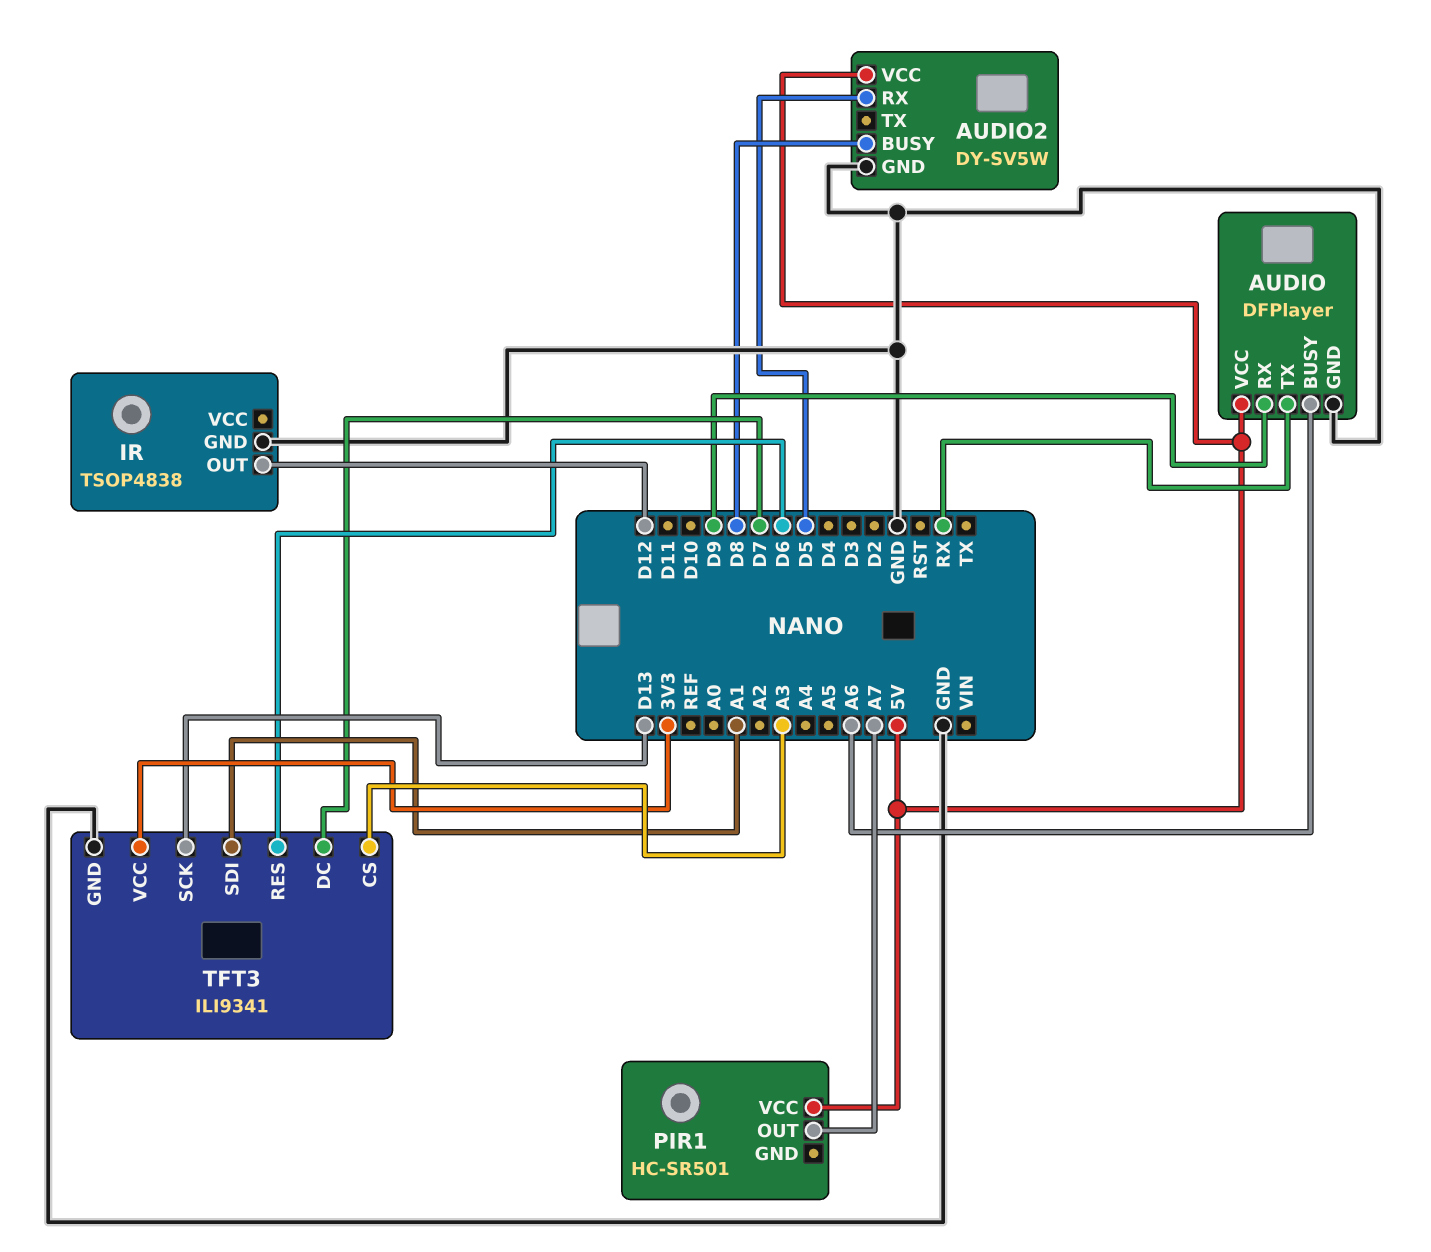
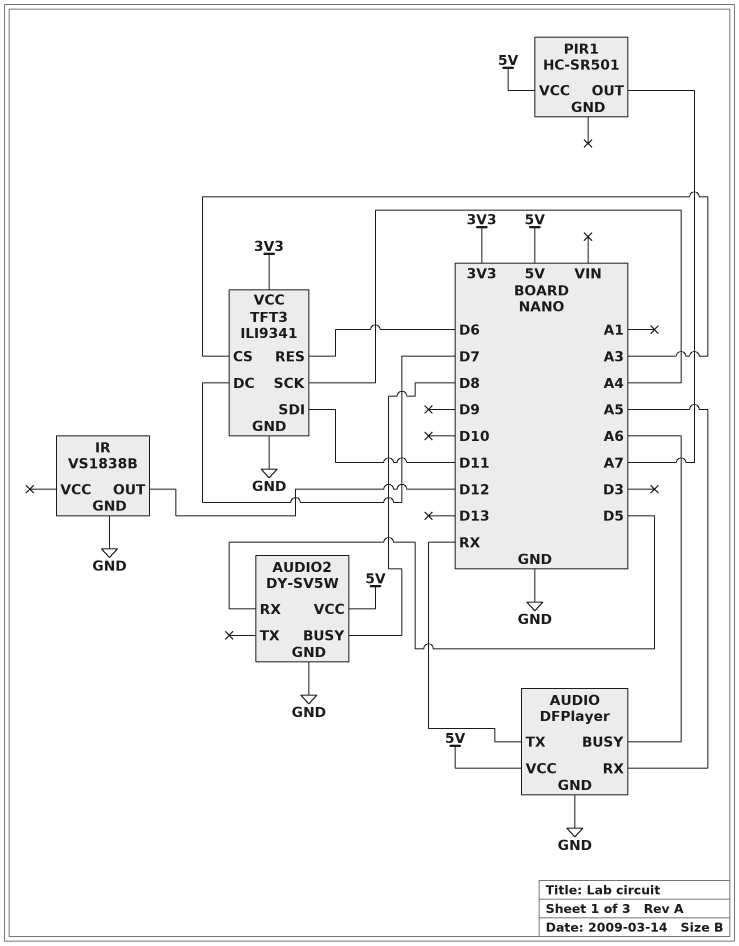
AUDIO pin RX: D9 -> A5
IR: TSOP4838 -> VS1838B
TFT3 pin SCK: D13 -> A4
TFT3 pin SDI: A1 -> D11

